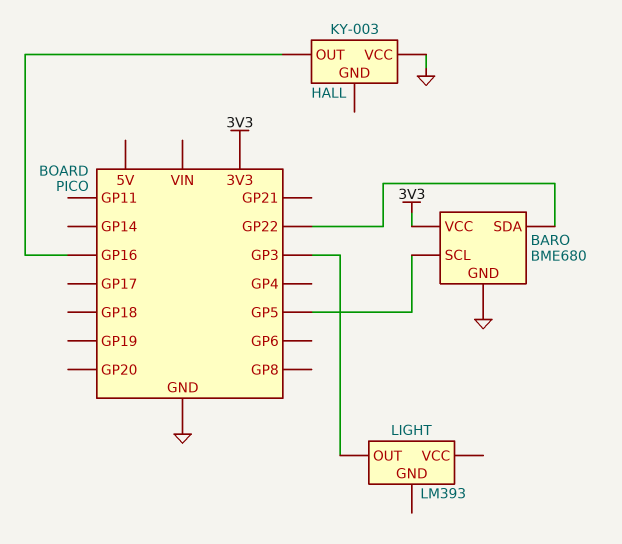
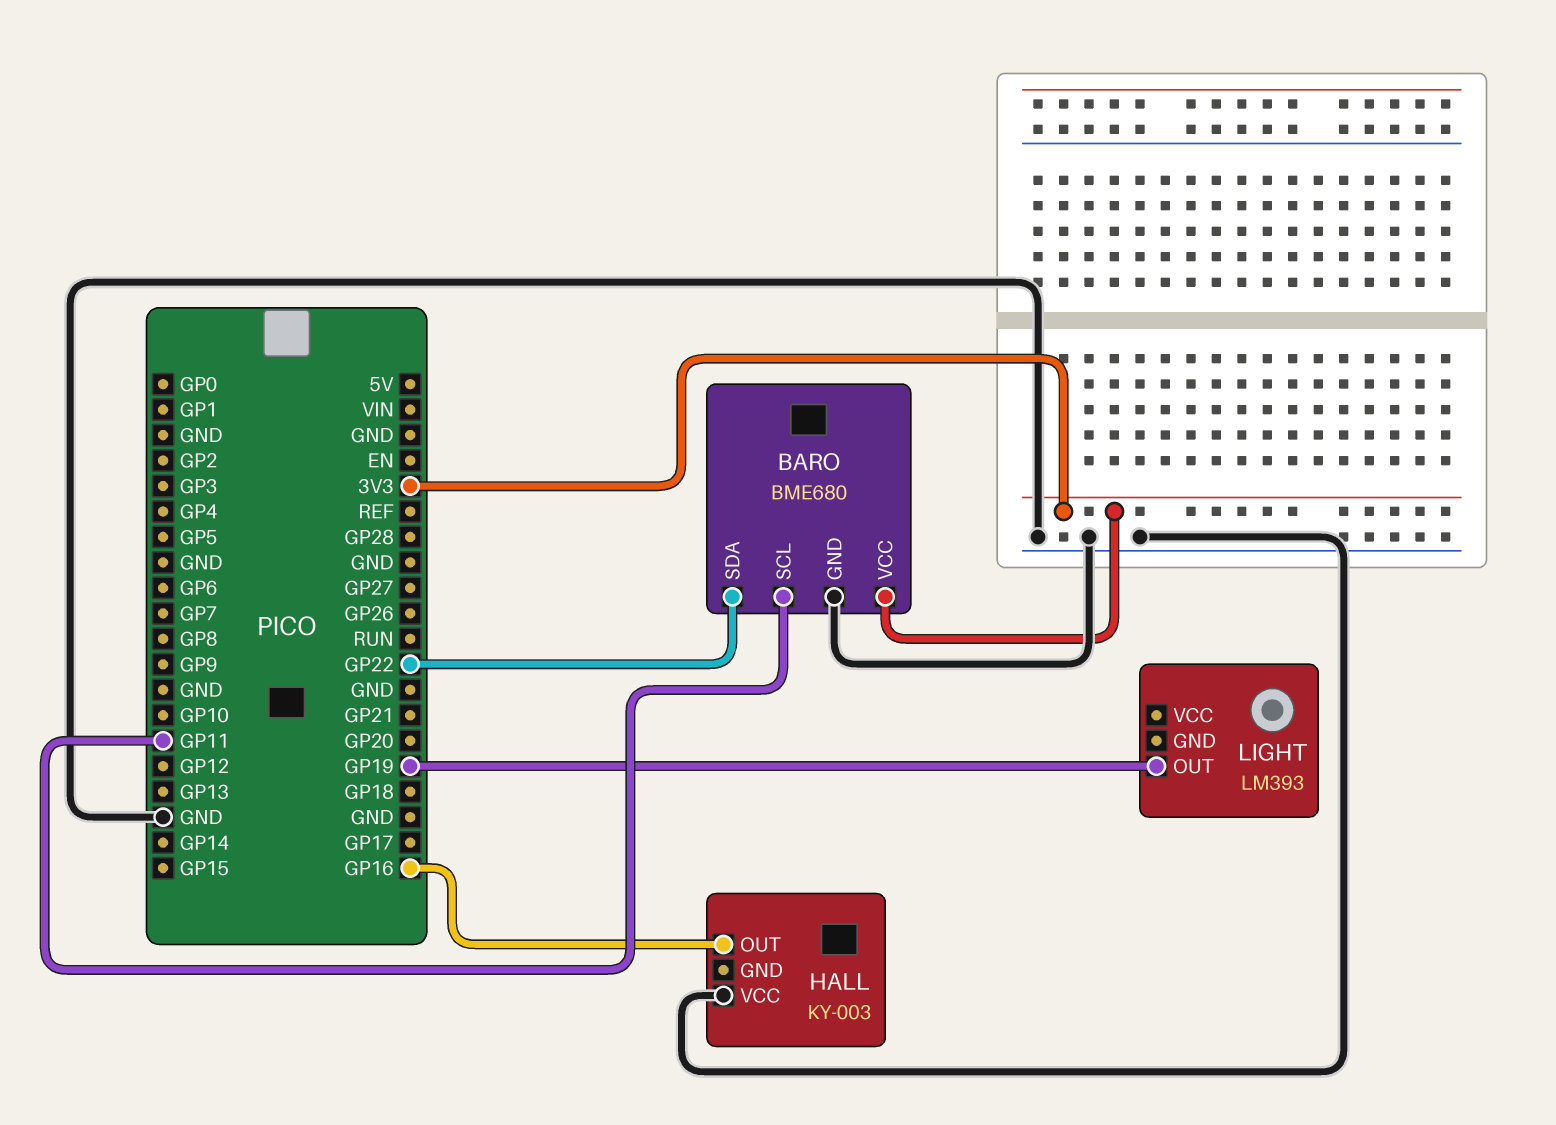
BARO pin SCL: GP5 -> GP11
LIGHT pin OUT: GP3 -> GP19

